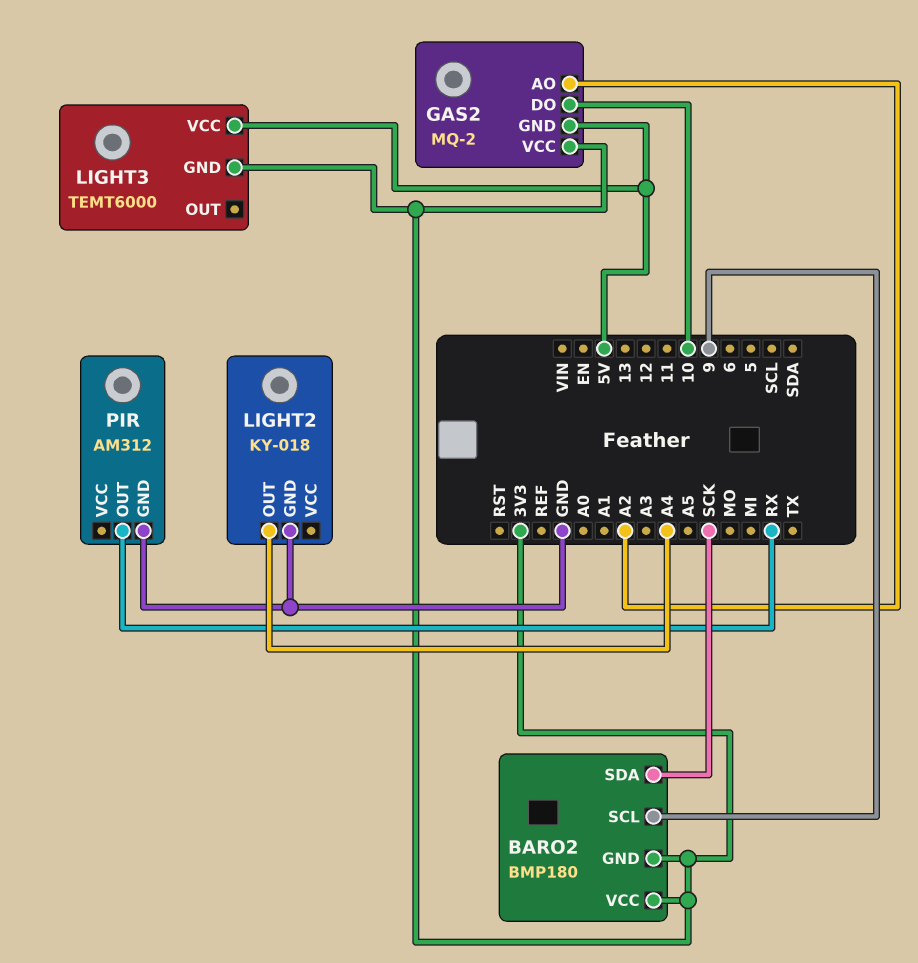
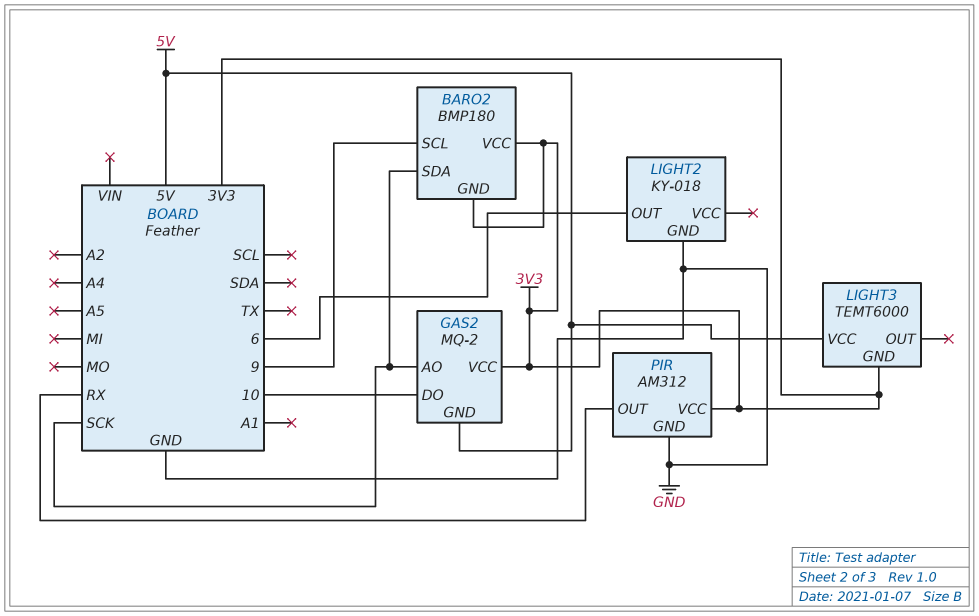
GAS2 pin AO: A2 -> SCK
LIGHT2 pin OUT: A4 -> 6
PIR pin VCC: none -> 3V3

